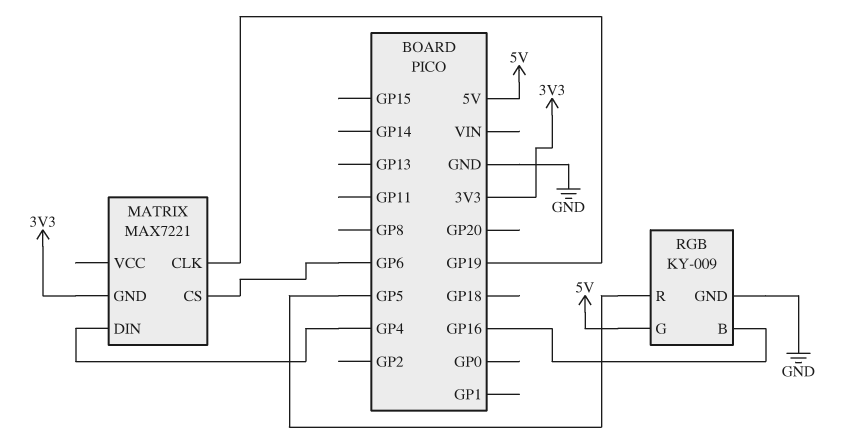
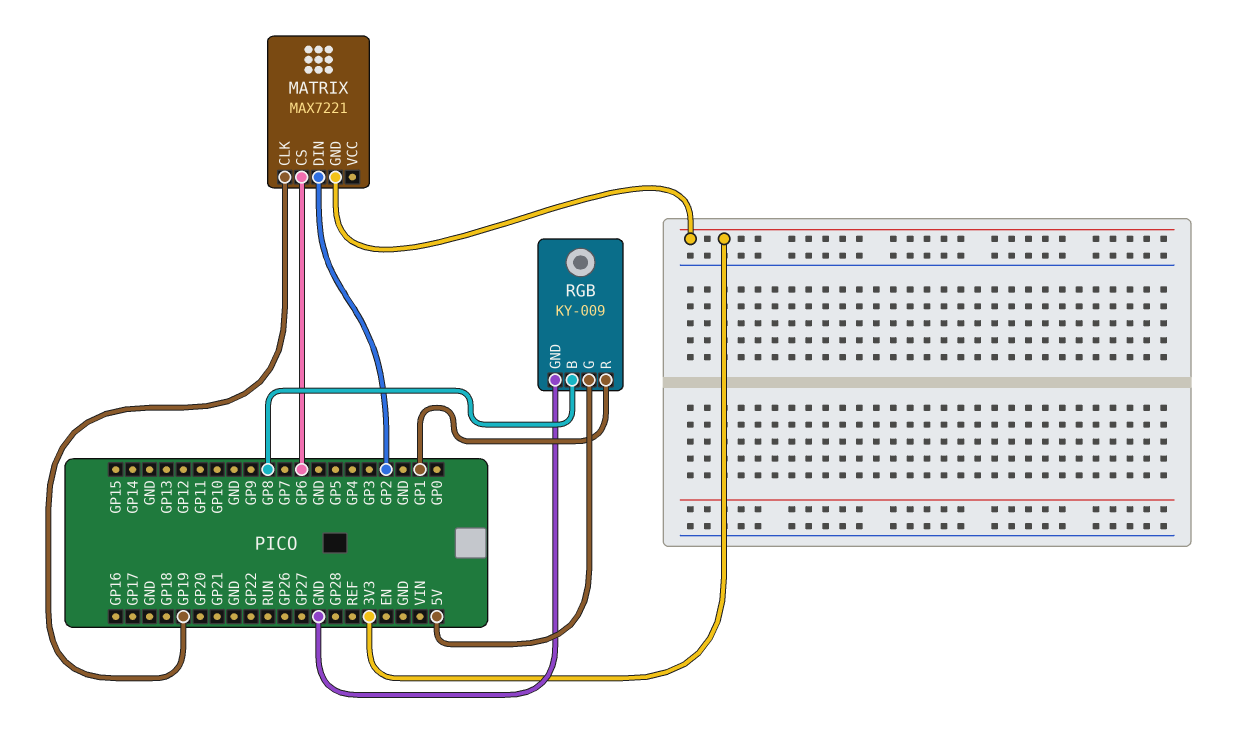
MATRIX pin DIN: GP4 -> GP2
RGB pin B: GP16 -> GP8
RGB pin R: GP5 -> GP1

